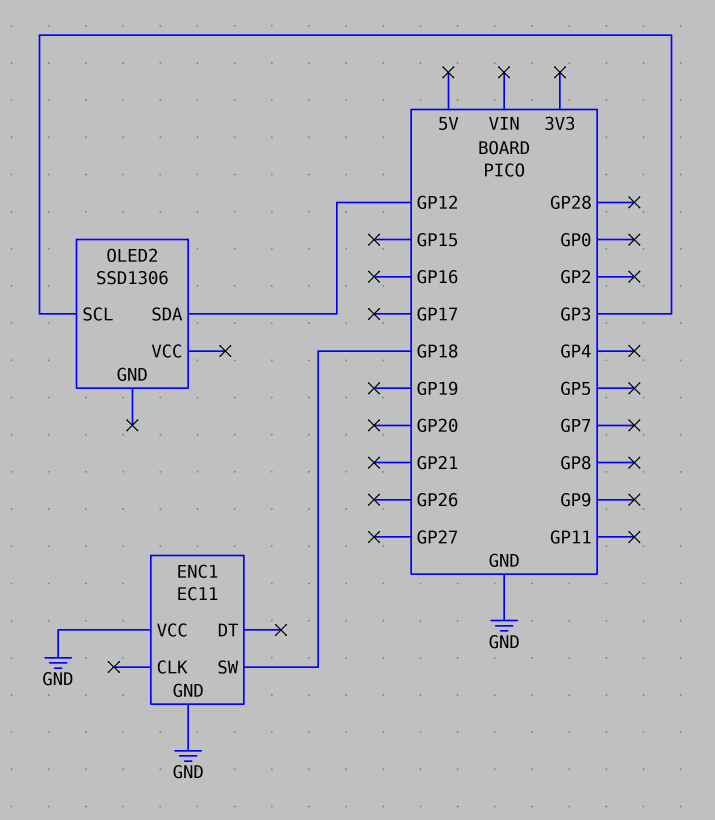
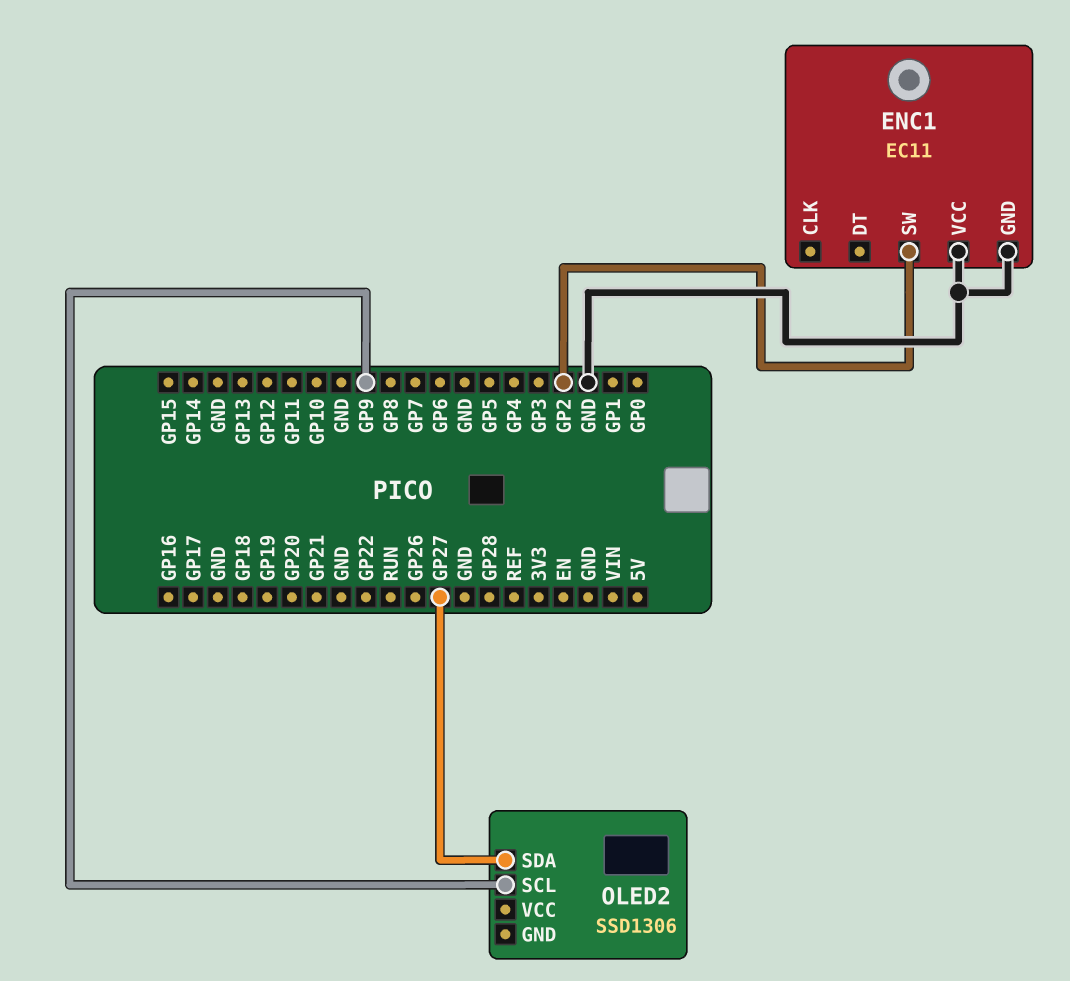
ENC1 pin SW: GP18 -> GP2
OLED2 pin SCL: GP3 -> GP9
OLED2 pin SDA: GP12 -> GP27

